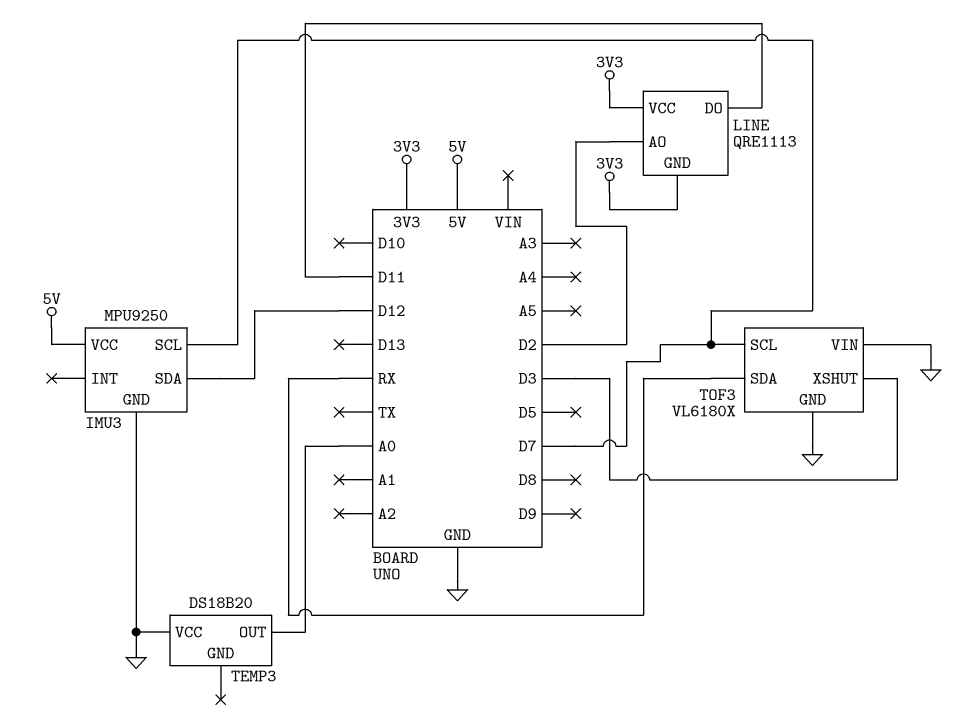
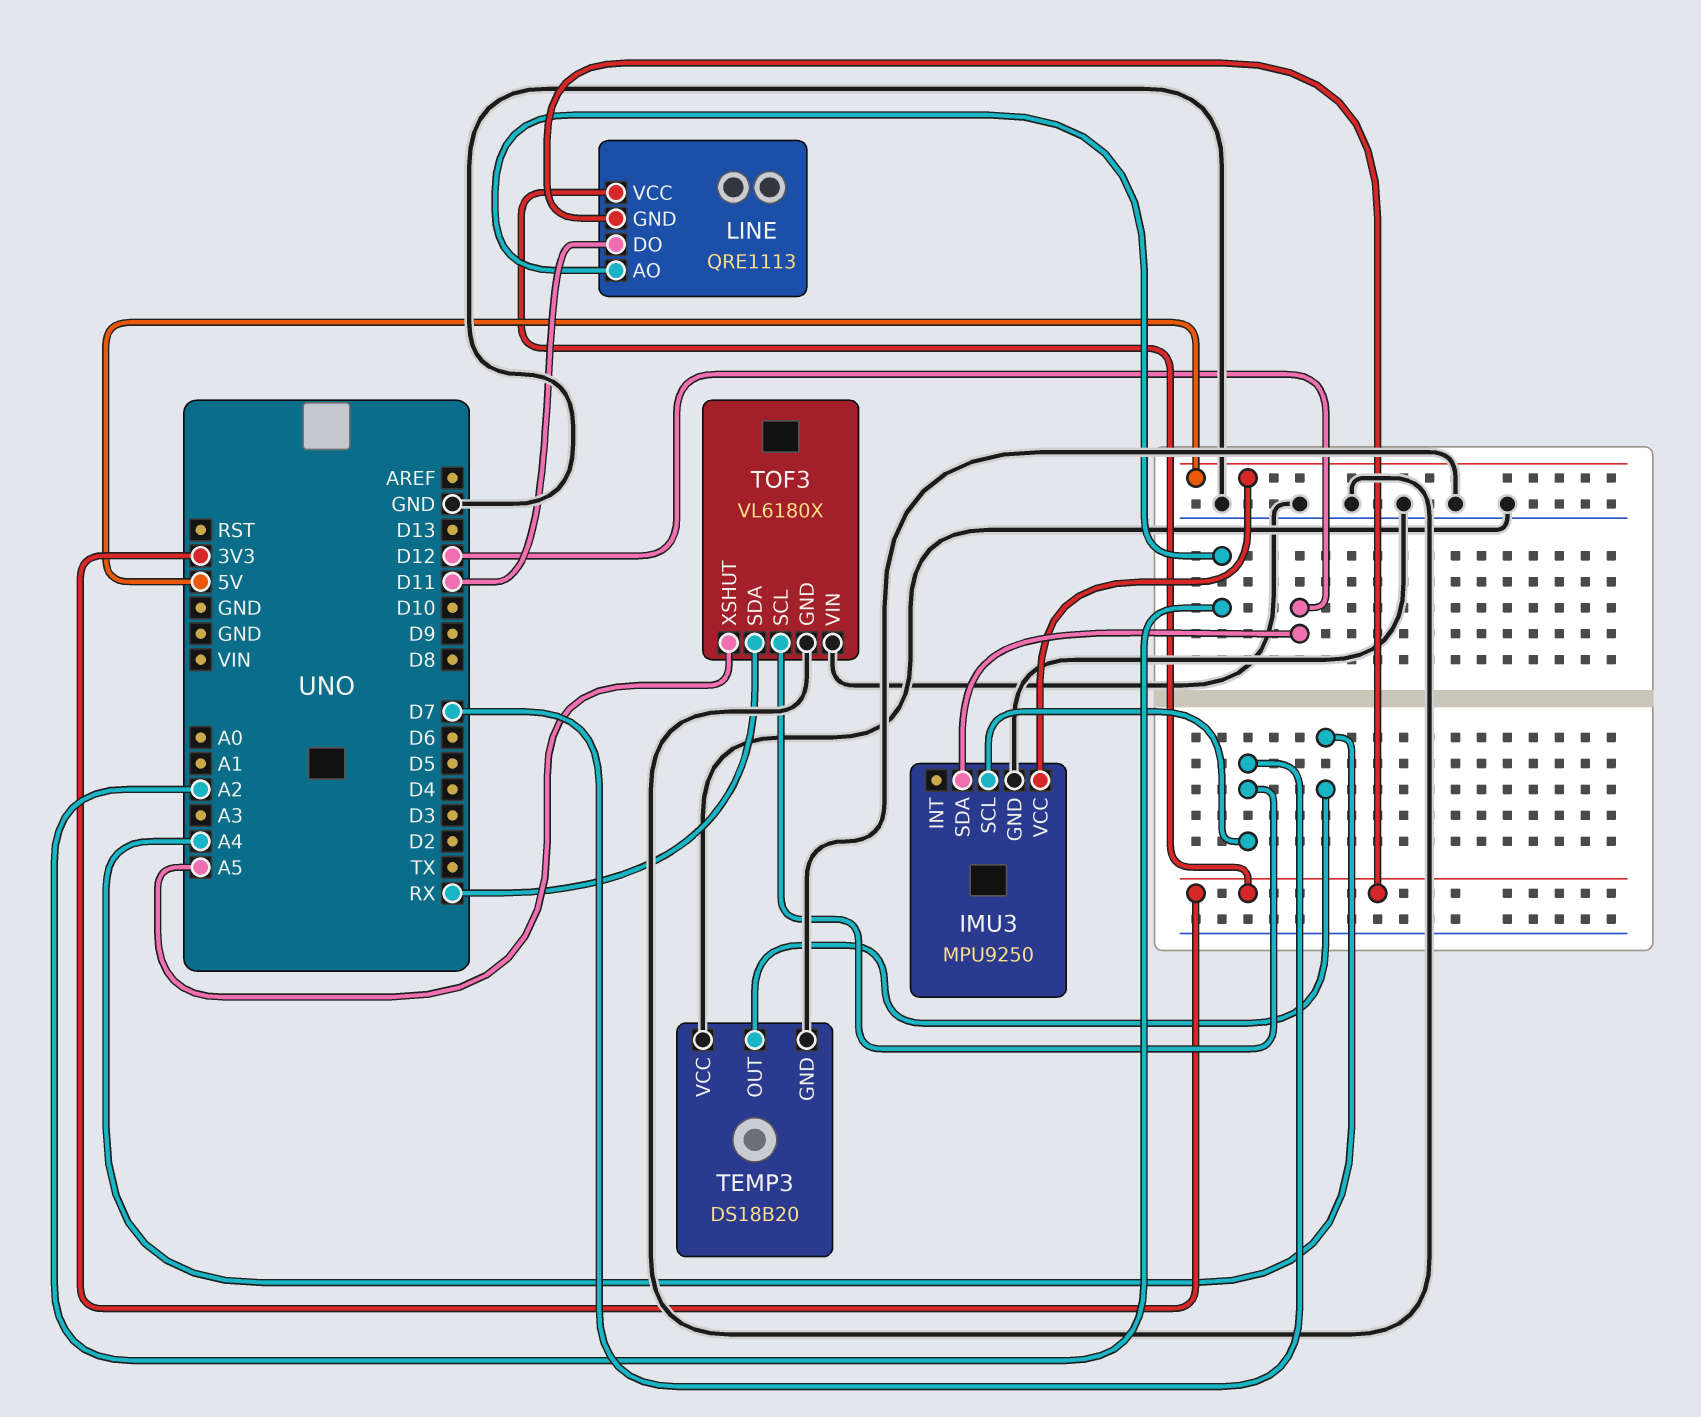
LINE pin AO: D2 -> A2
TEMP3 pin GND: none -> GND
TEMP3 pin OUT: A0 -> A4
TOF3 pin XSHUT: D3 -> A5

